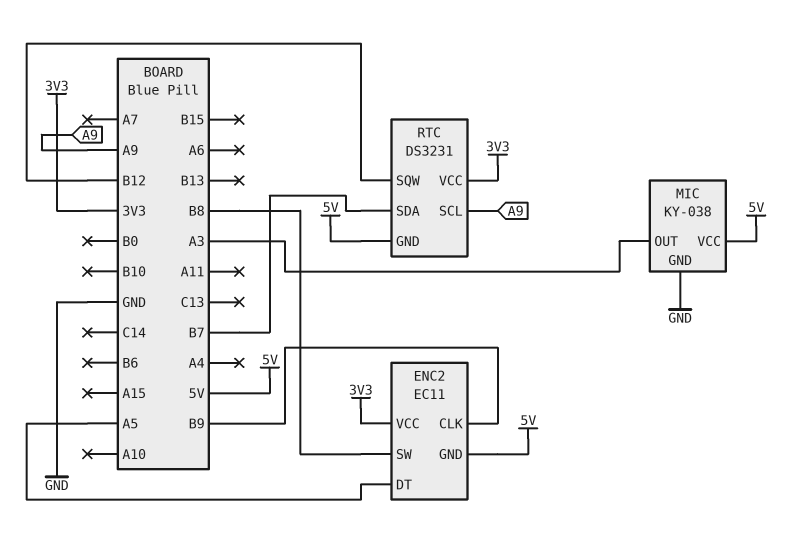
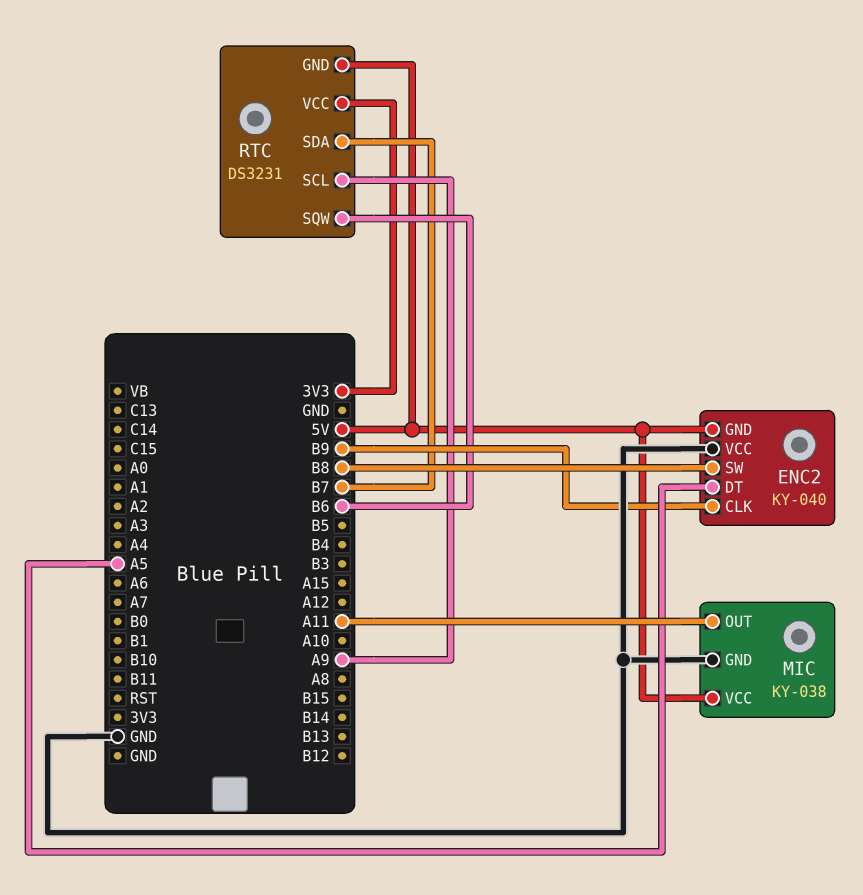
ENC2: EC11 -> KY-040
ENC2 pin VCC: 3V3 -> GND
MIC pin OUT: A3 -> A11
RTC pin SQW: B12 -> B6

